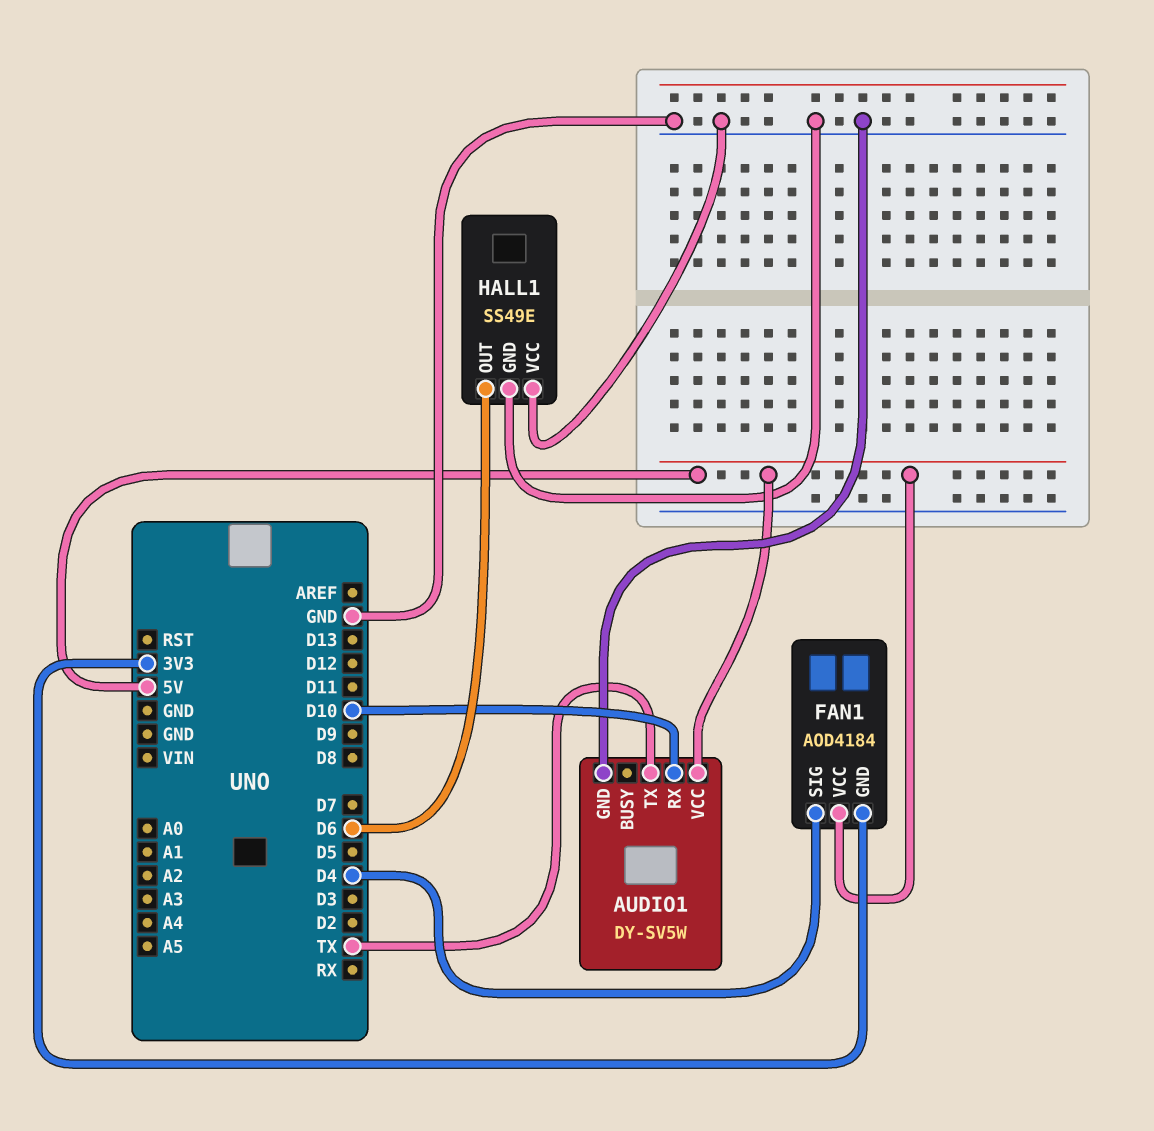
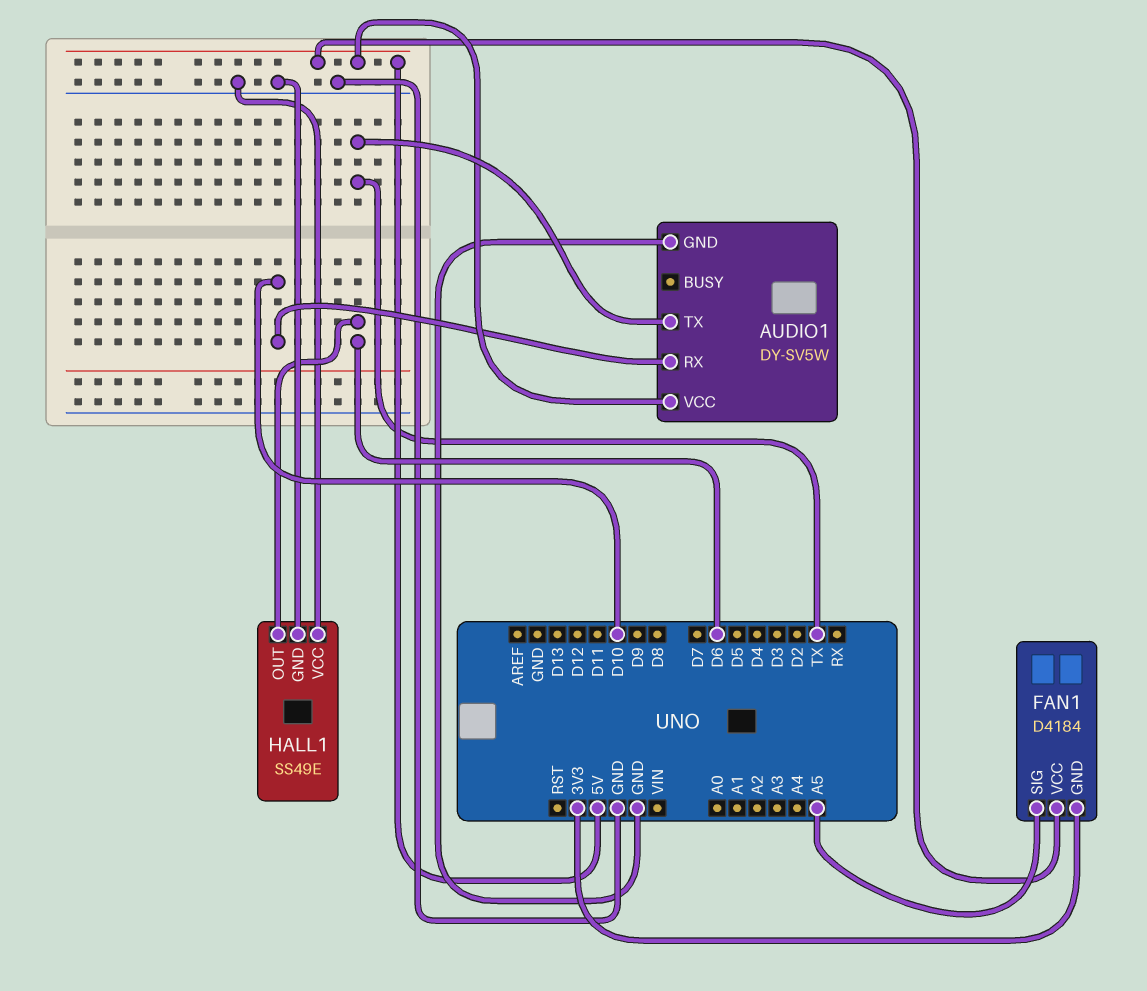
FAN1: AOD4184 -> D4184
FAN1 pin SIG: D4 -> A5

